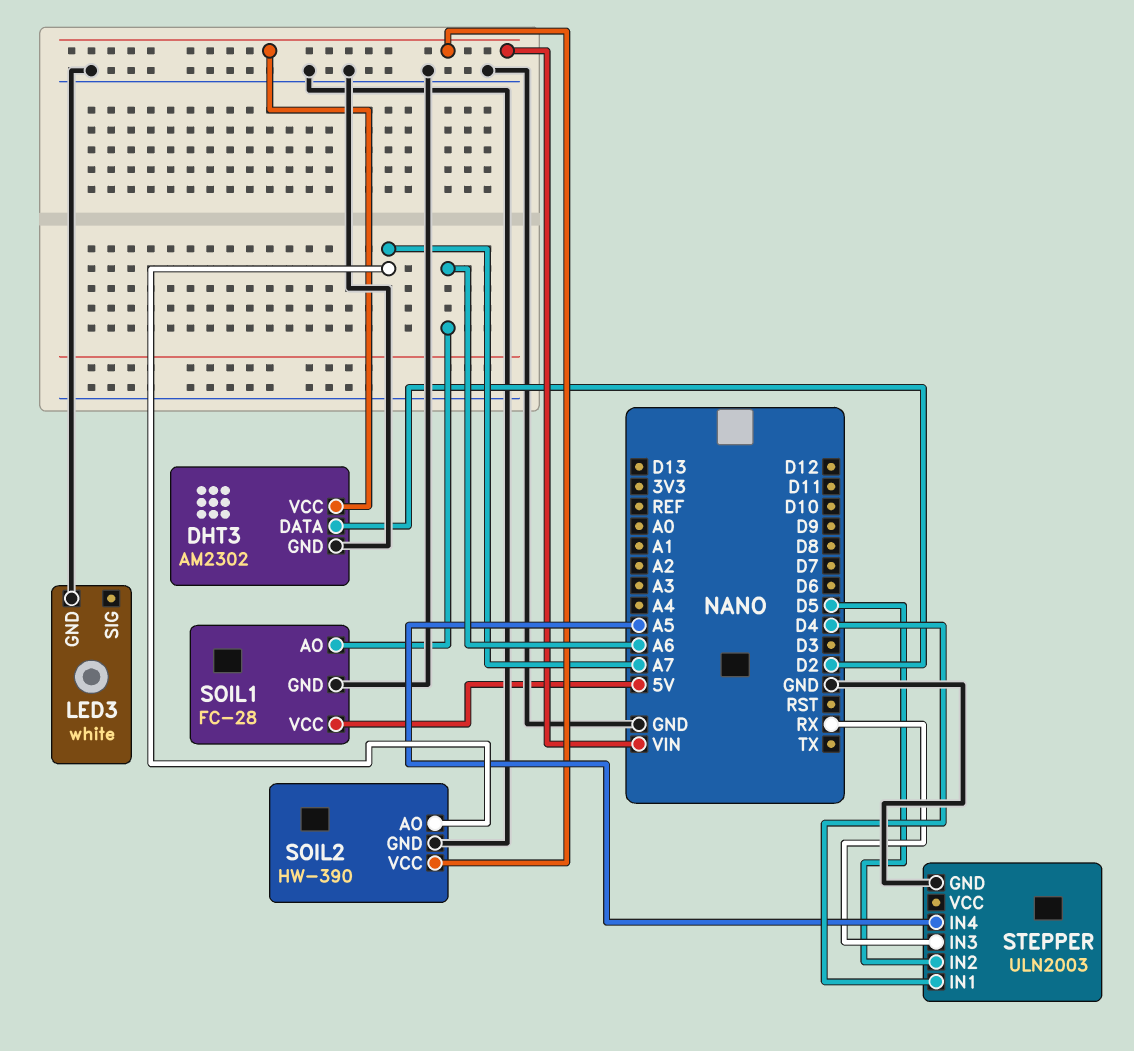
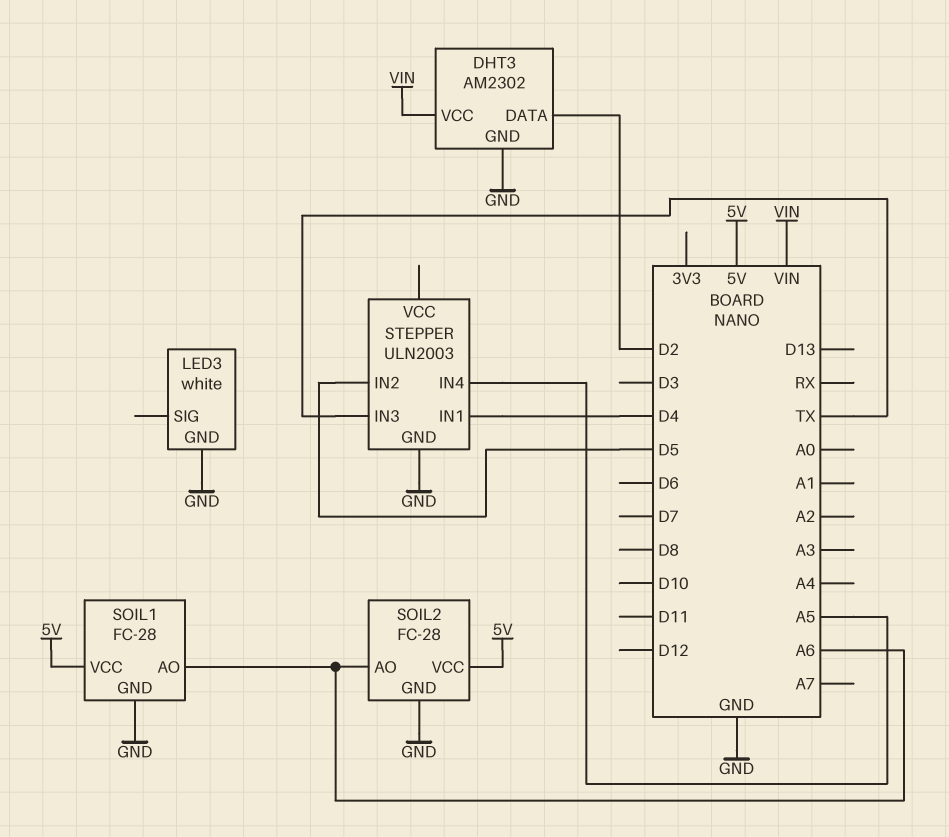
SOIL2: HW-390 -> FC-28
SOIL2 pin AO: A7 -> A6
SOIL2 pin VCC: VIN -> 5V
STEPPER pin IN3: RX -> TX

